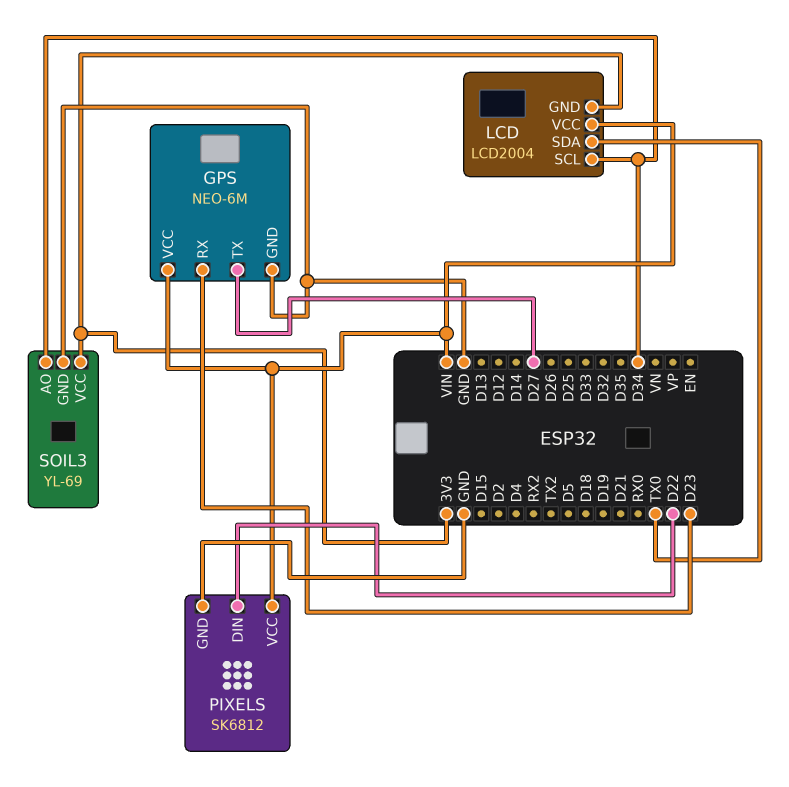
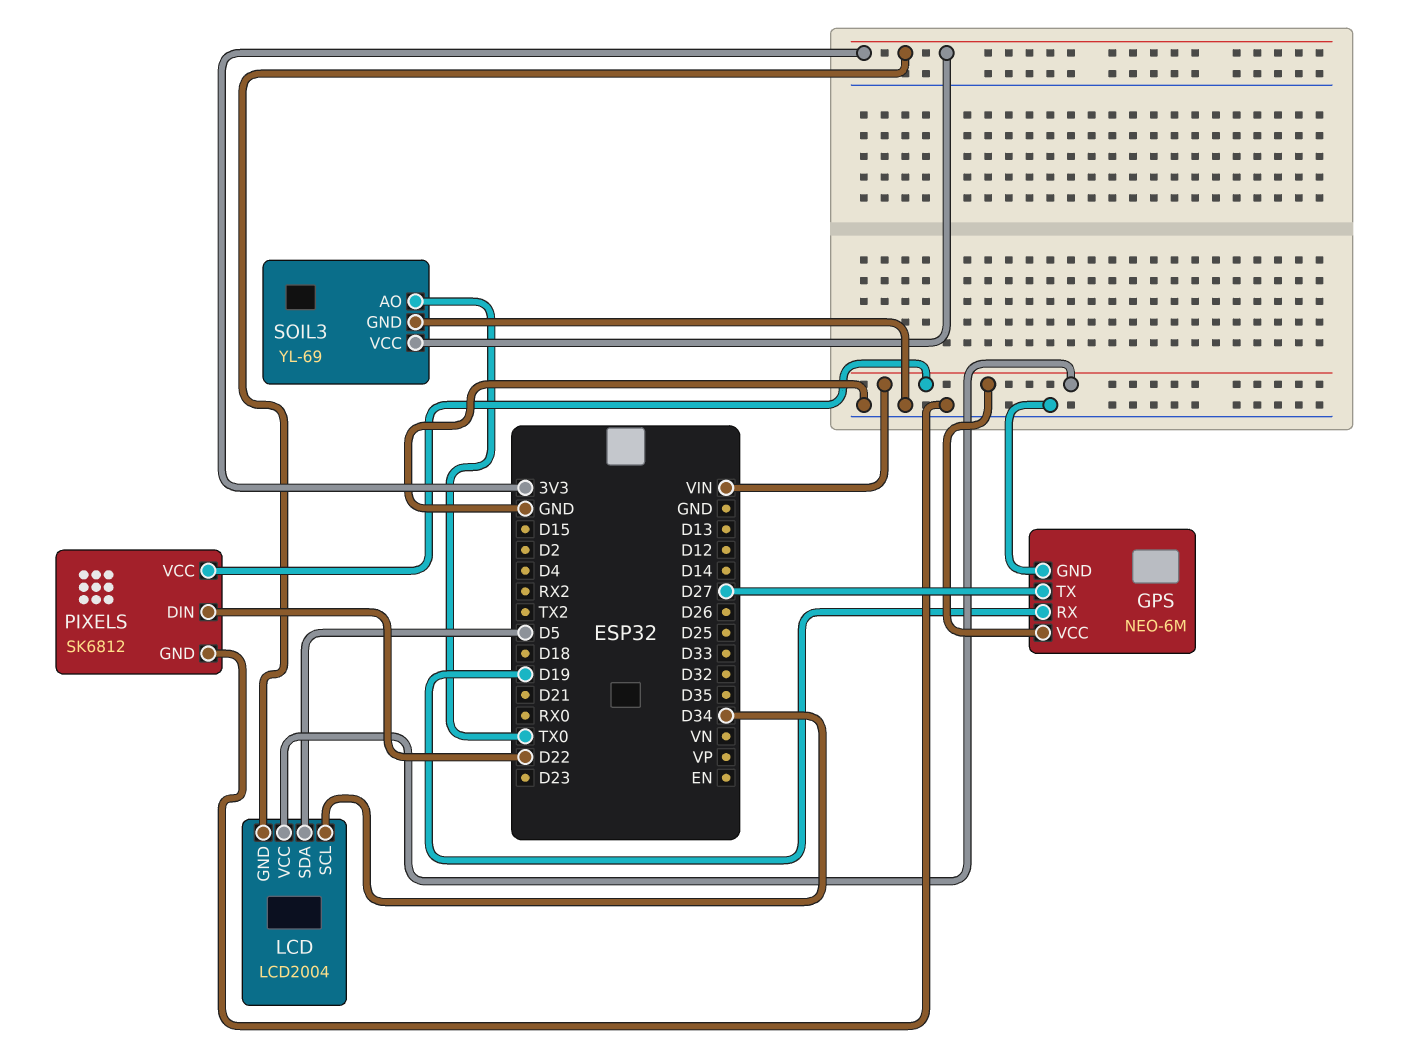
GPS pin RX: D23 -> D19
LCD pin SDA: TX0 -> D5
SOIL3 pin AO: D34 -> TX0

